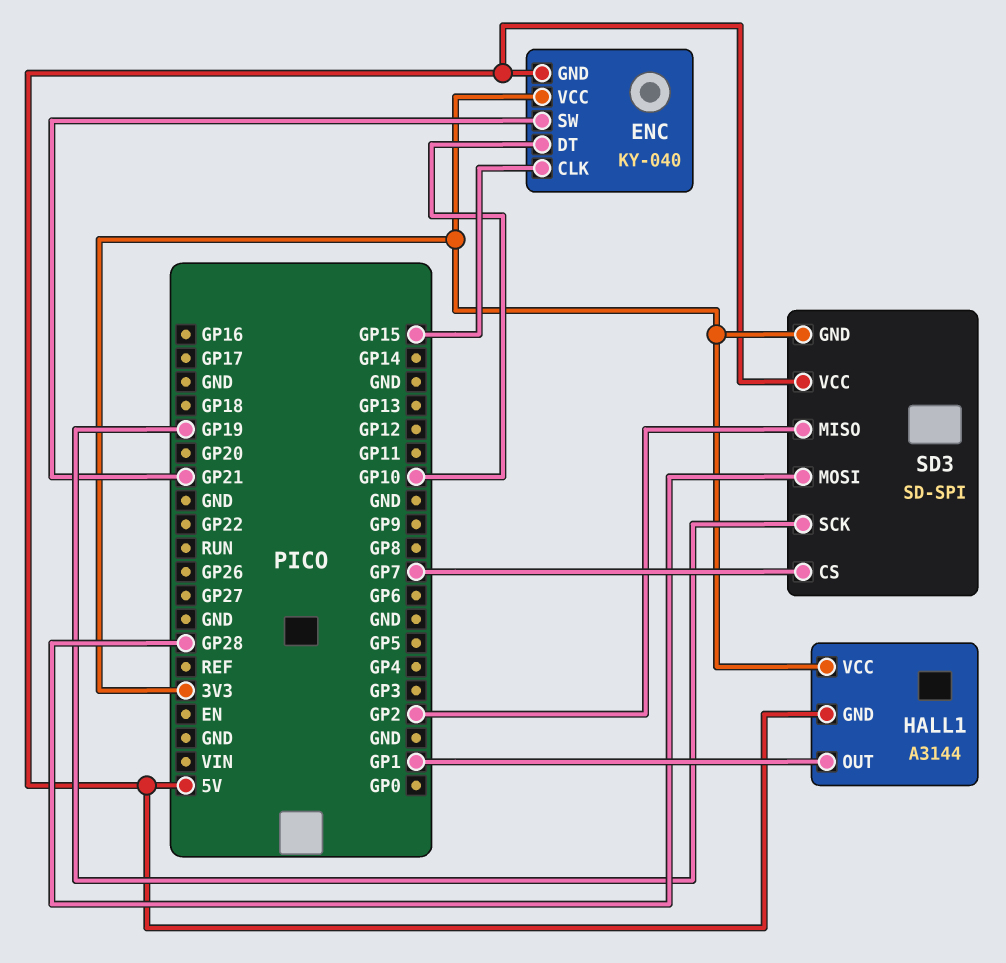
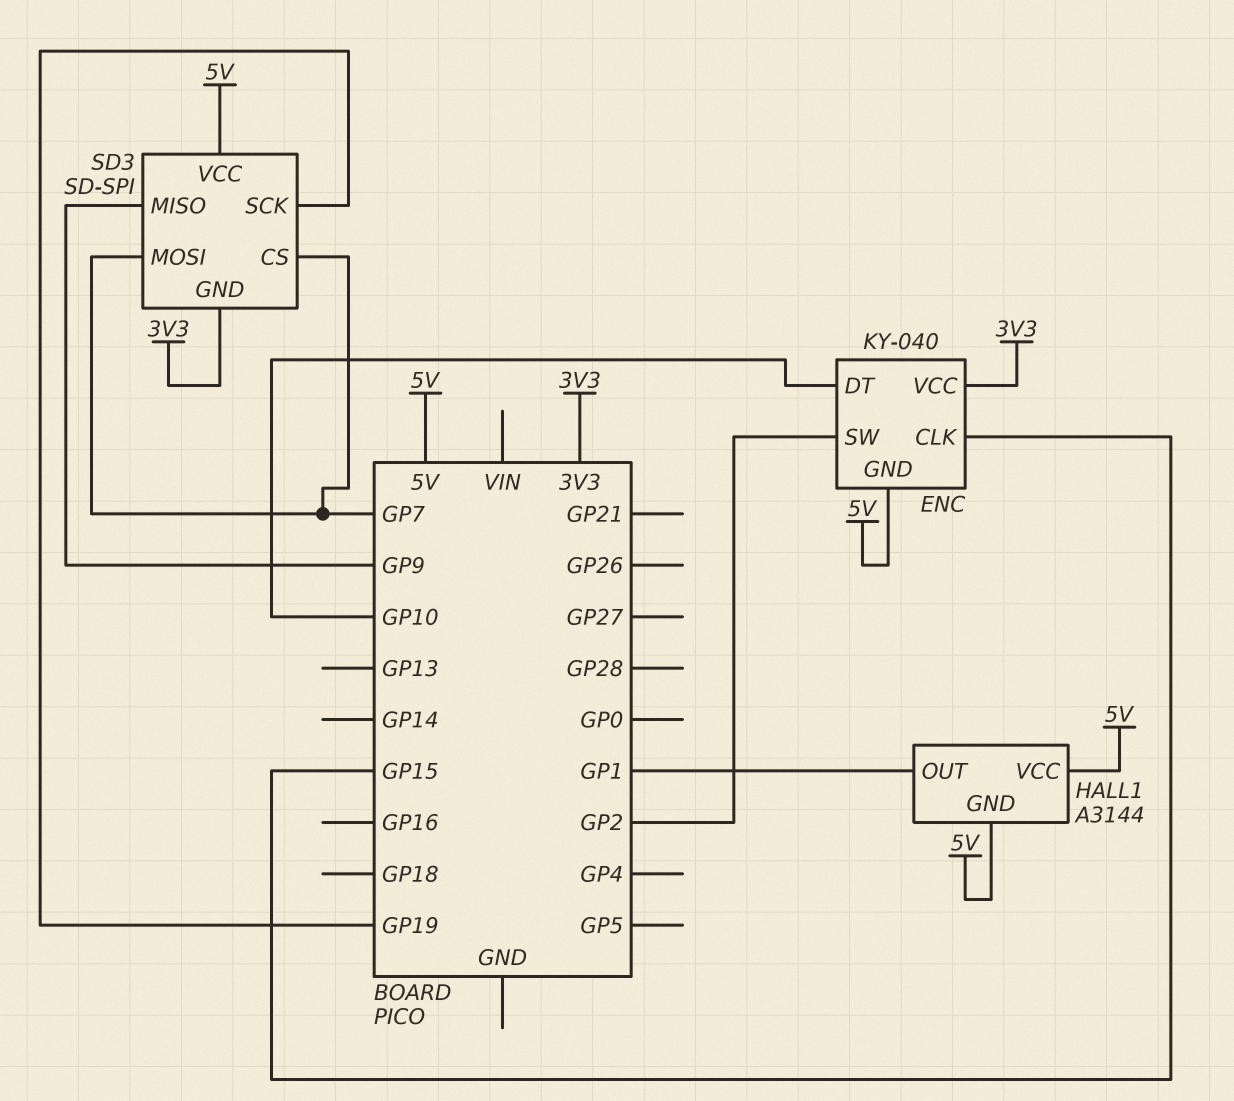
ENC pin SW: GP21 -> GP2
HALL1 pin VCC: 3V3 -> 5V
SD3 pin MISO: GP2 -> GP9
SD3 pin MOSI: GP28 -> GP7

